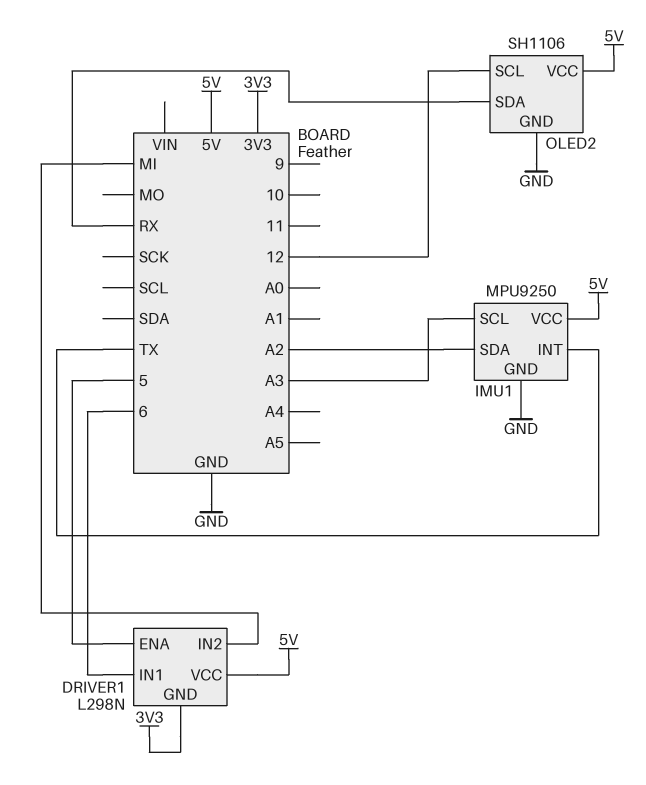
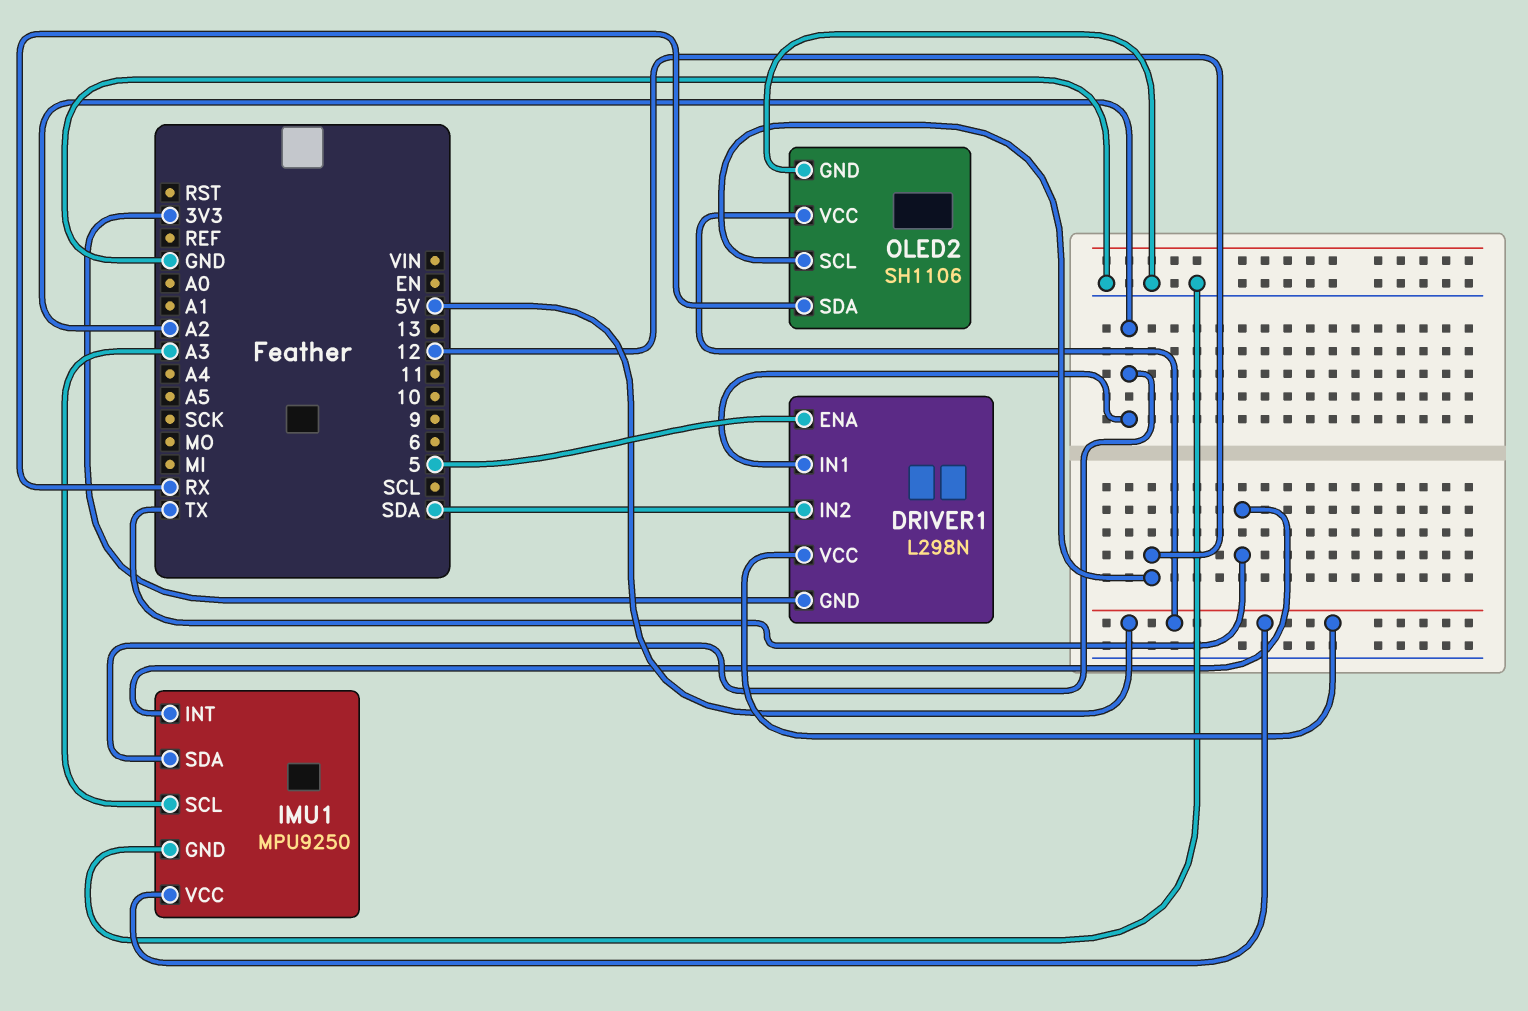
DRIVER1 pin IN1: 6 -> A2
DRIVER1 pin IN2: MI -> SDA

